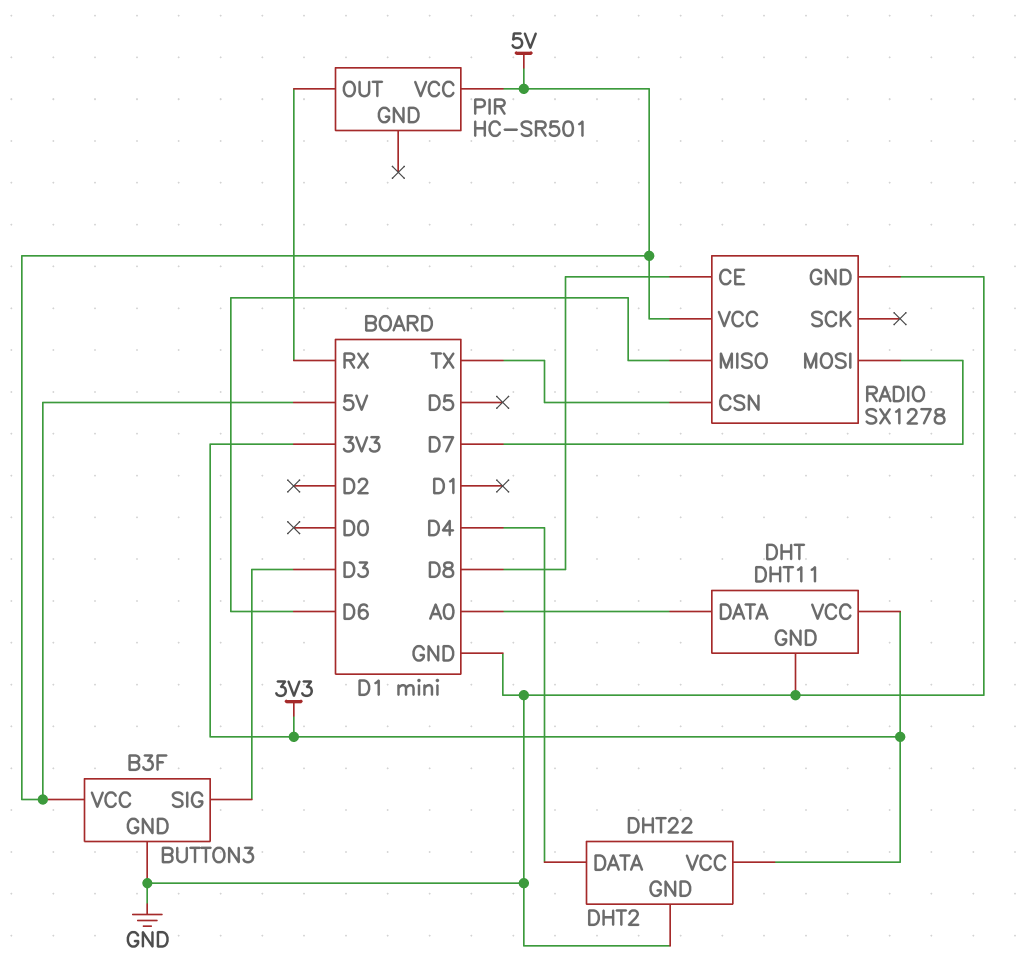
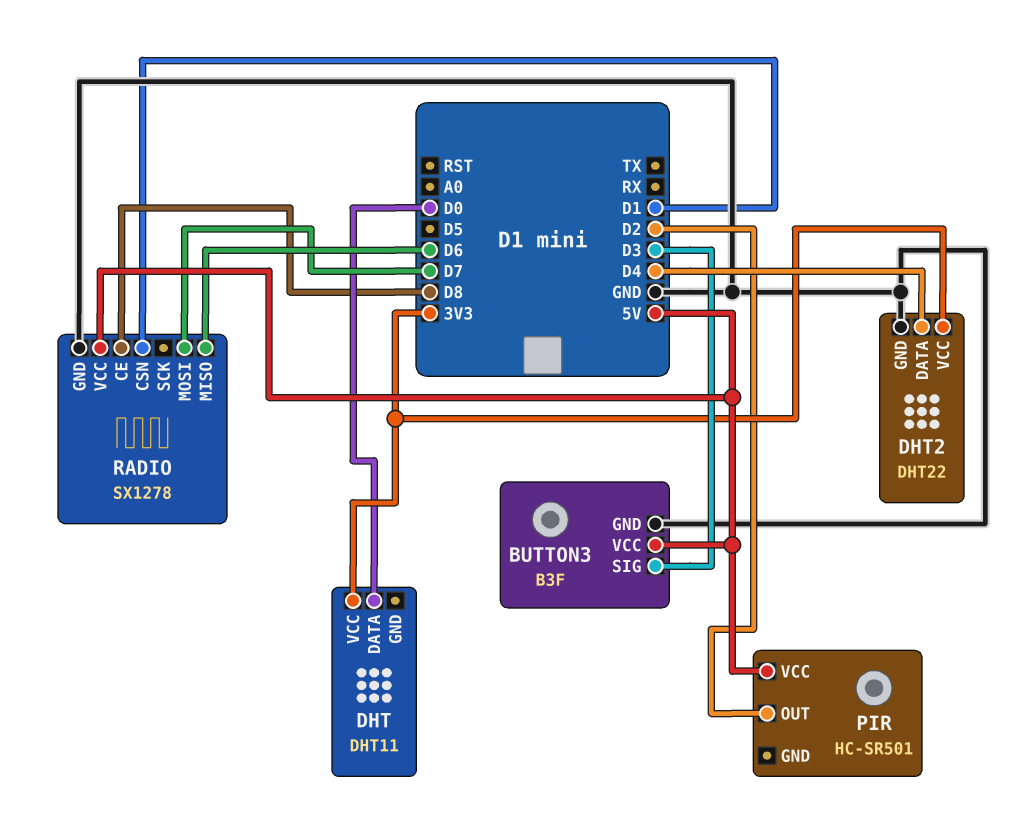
DHT pin DATA: A0 -> D0
DHT pin GND: GND -> none
PIR pin OUT: RX -> D2
RADIO pin CSN: TX -> D1

